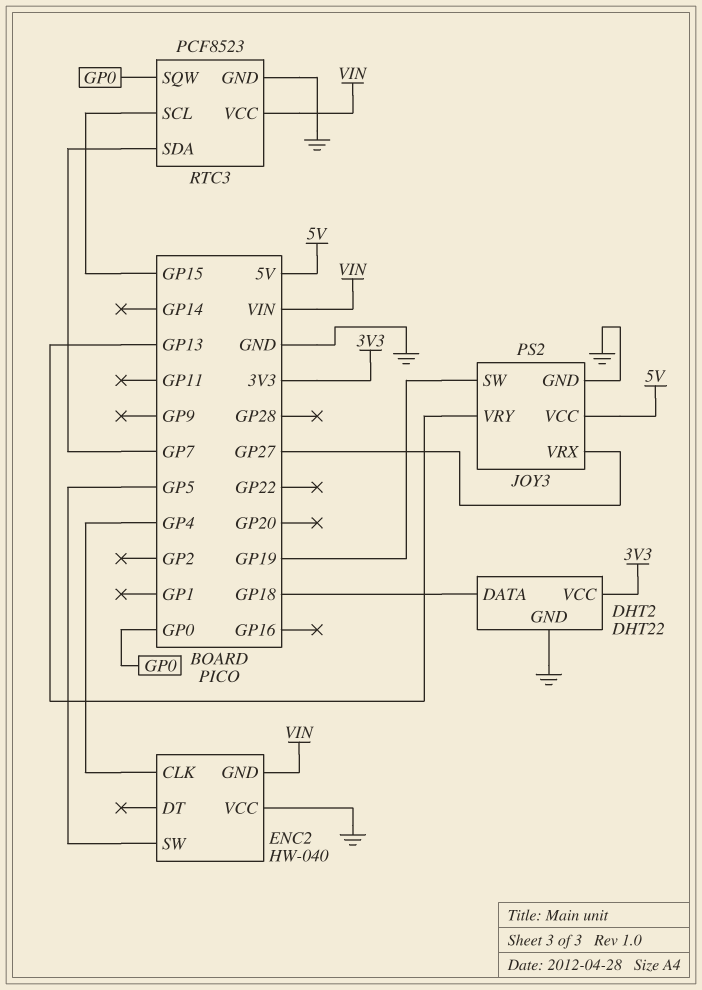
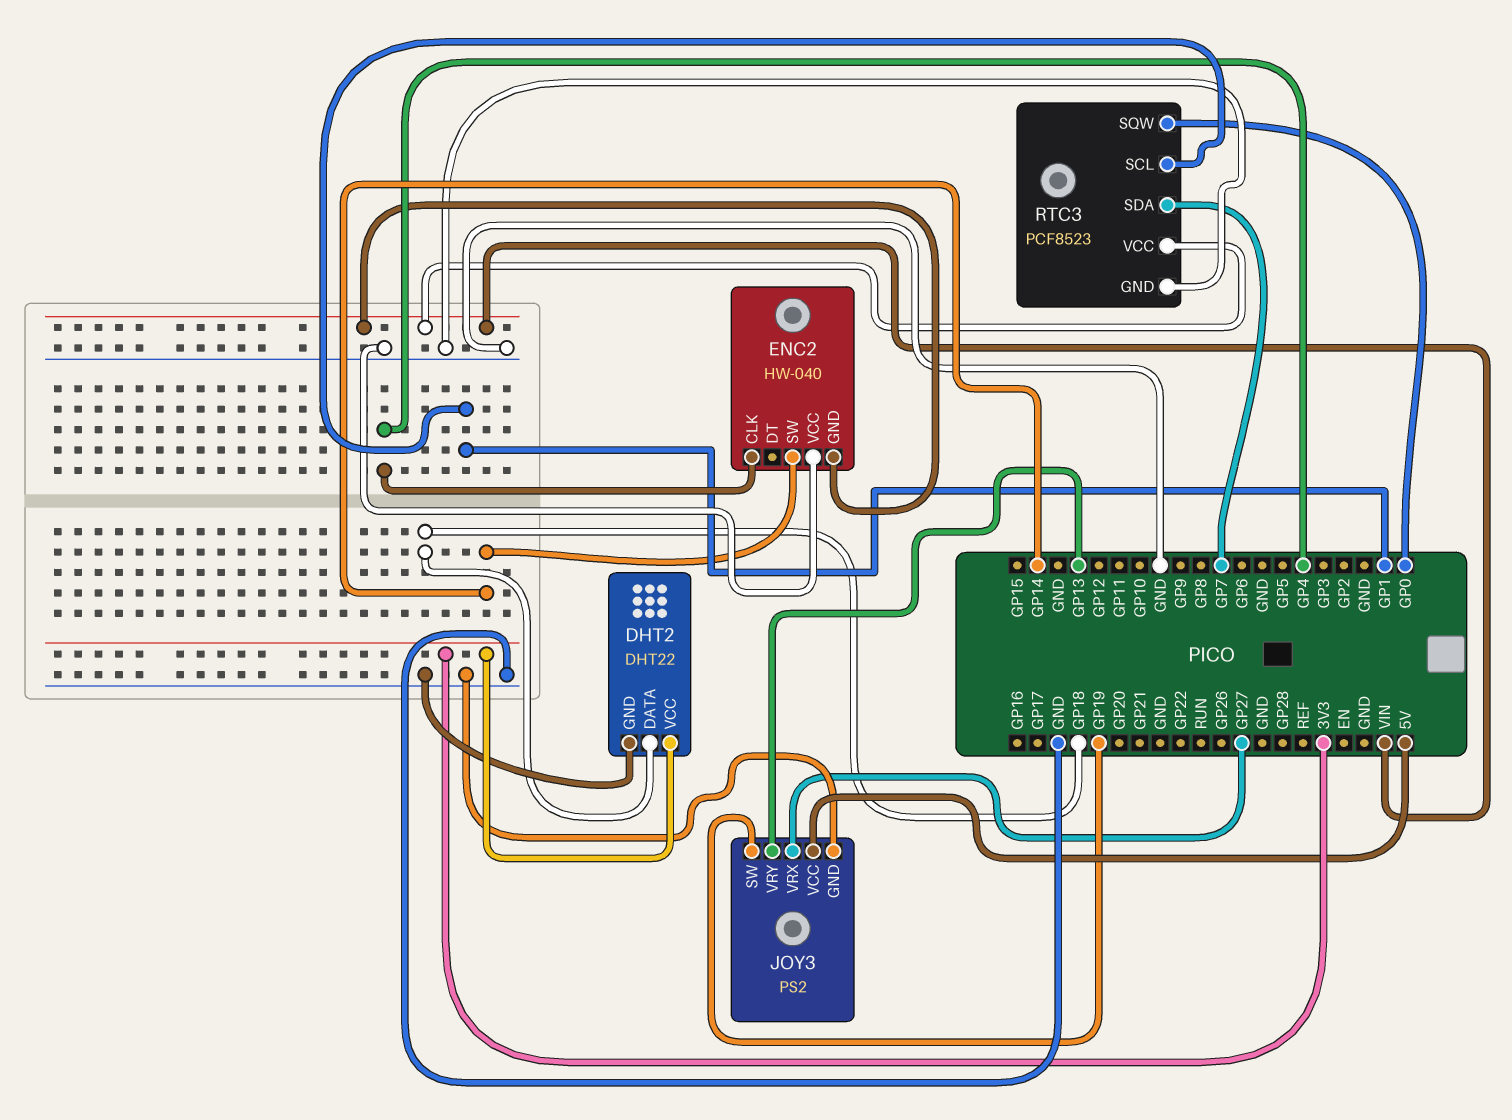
ENC2 pin SW: GP5 -> GP14
RTC3 pin SCL: GP15 -> GP1

